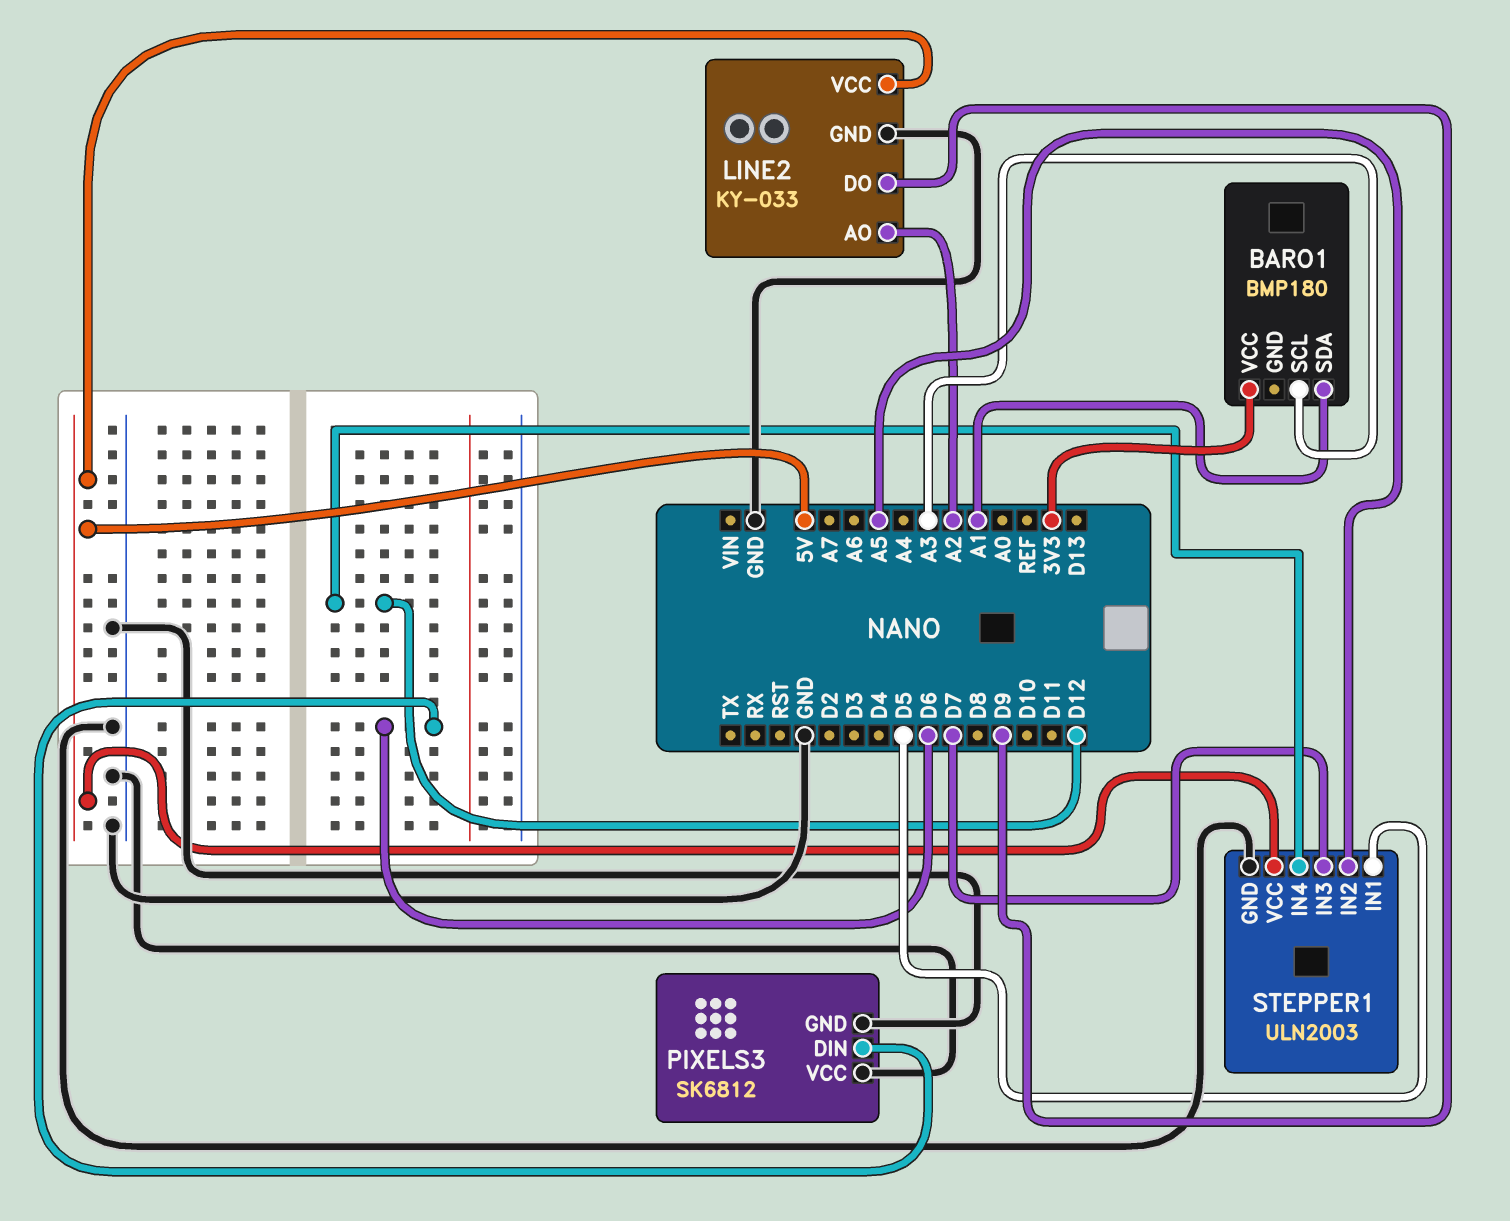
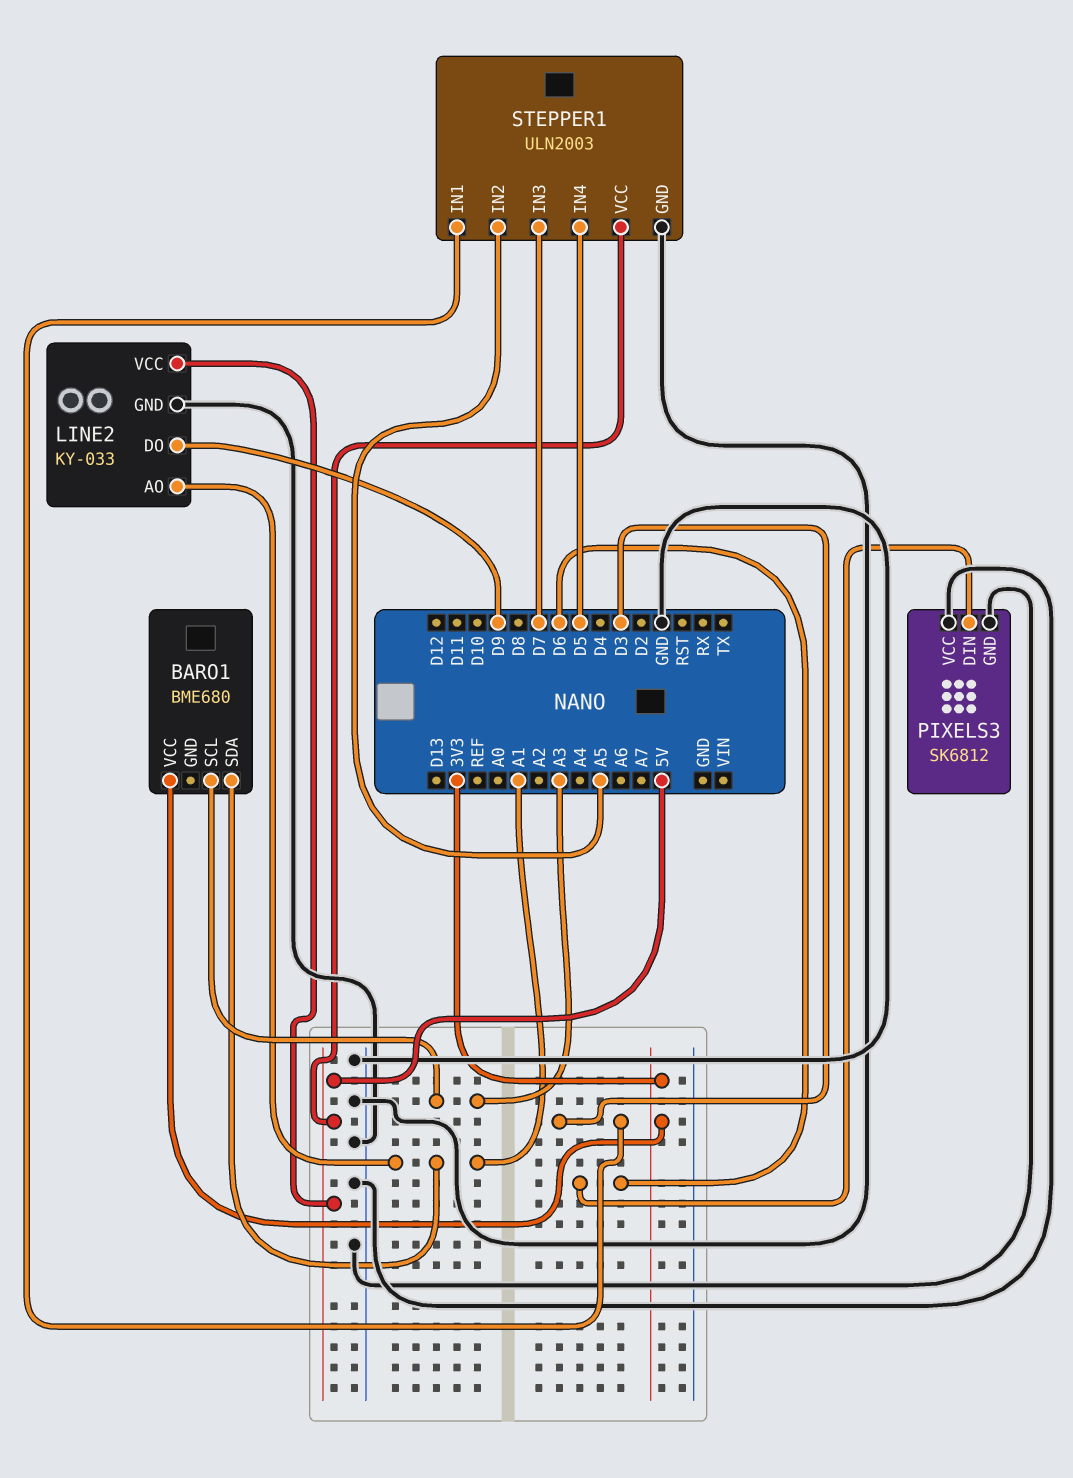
BARO1: BMP180 -> BME680
LINE2 pin AO: A2 -> A1
STEPPER1 pin IN1: D5 -> D3
STEPPER1 pin IN4: D12 -> D5

